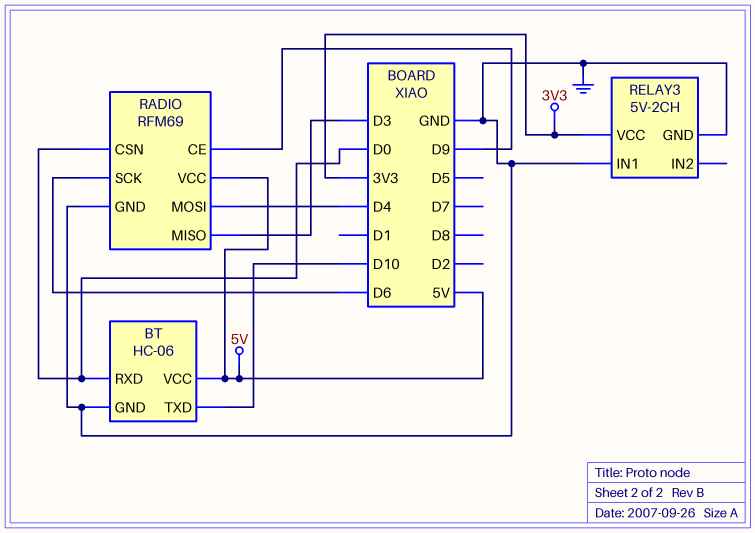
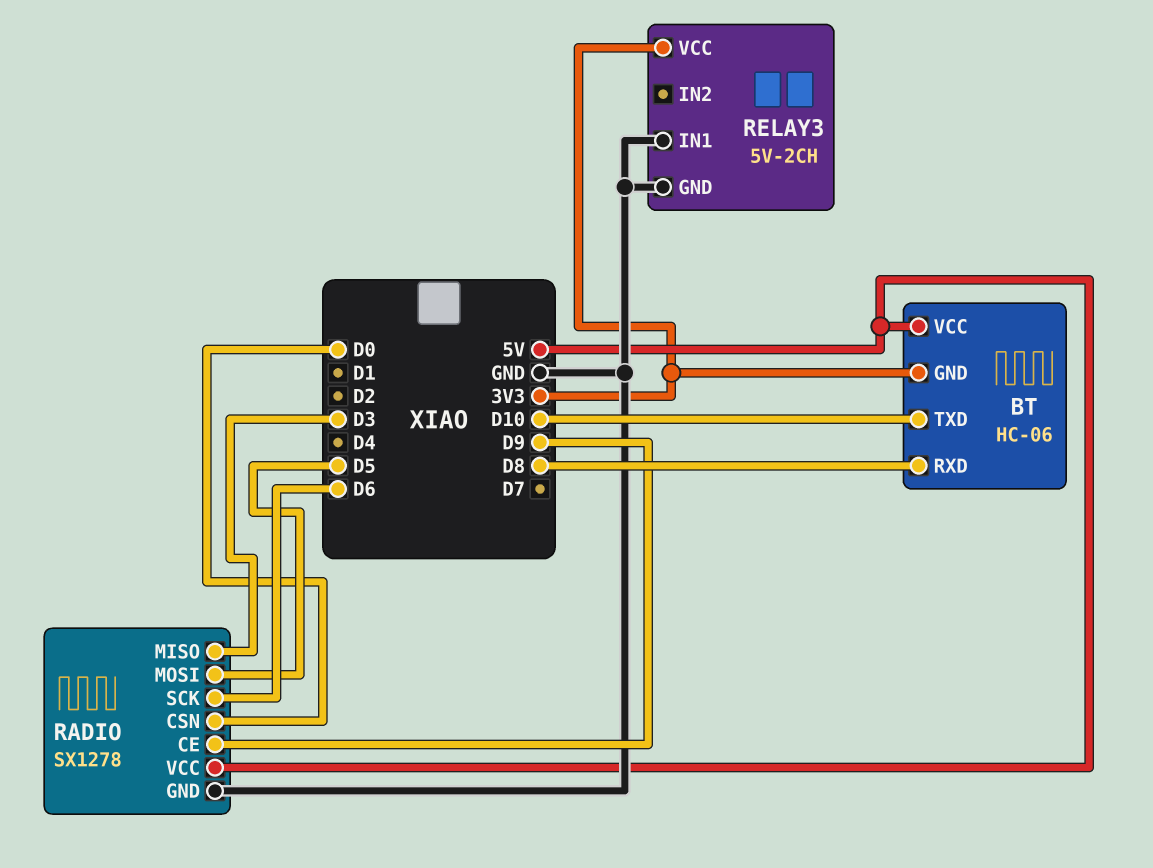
BT pin GND: GND -> 3V3
BT pin RXD: D0 -> D8
RADIO: RFM69 -> SX1278
RADIO pin MOSI: D4 -> D5

